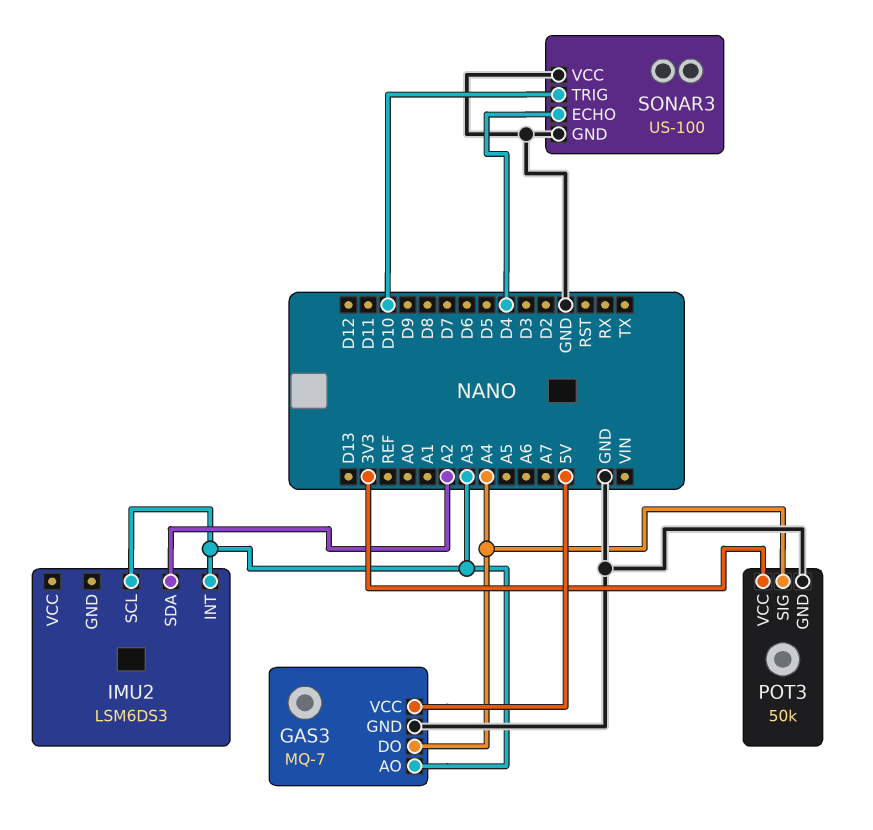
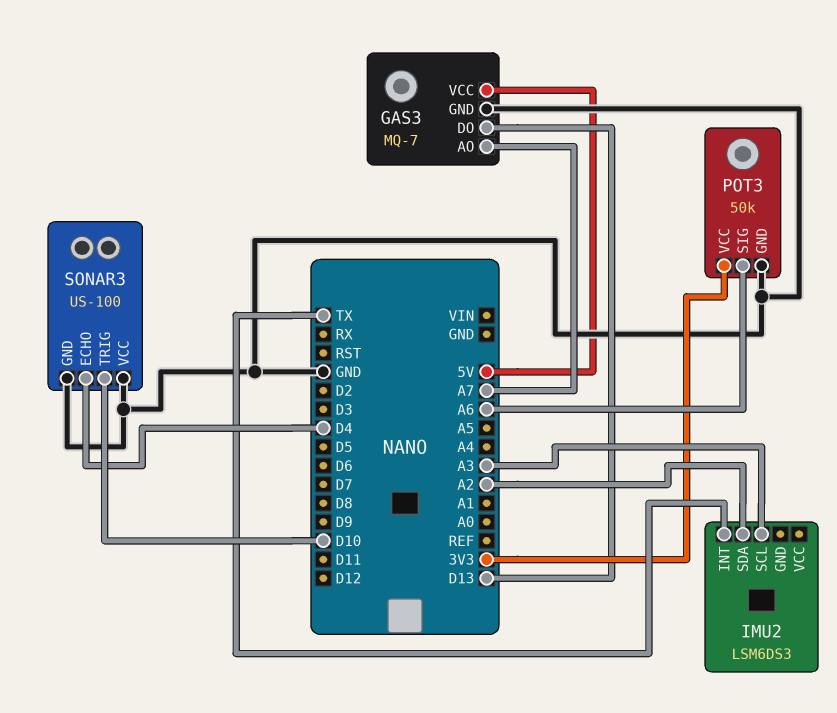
GAS3 pin AO: A3 -> A7
GAS3 pin DO: A4 -> D13
IMU2 pin INT: A3 -> TX
POT3 pin SIG: A4 -> A6

